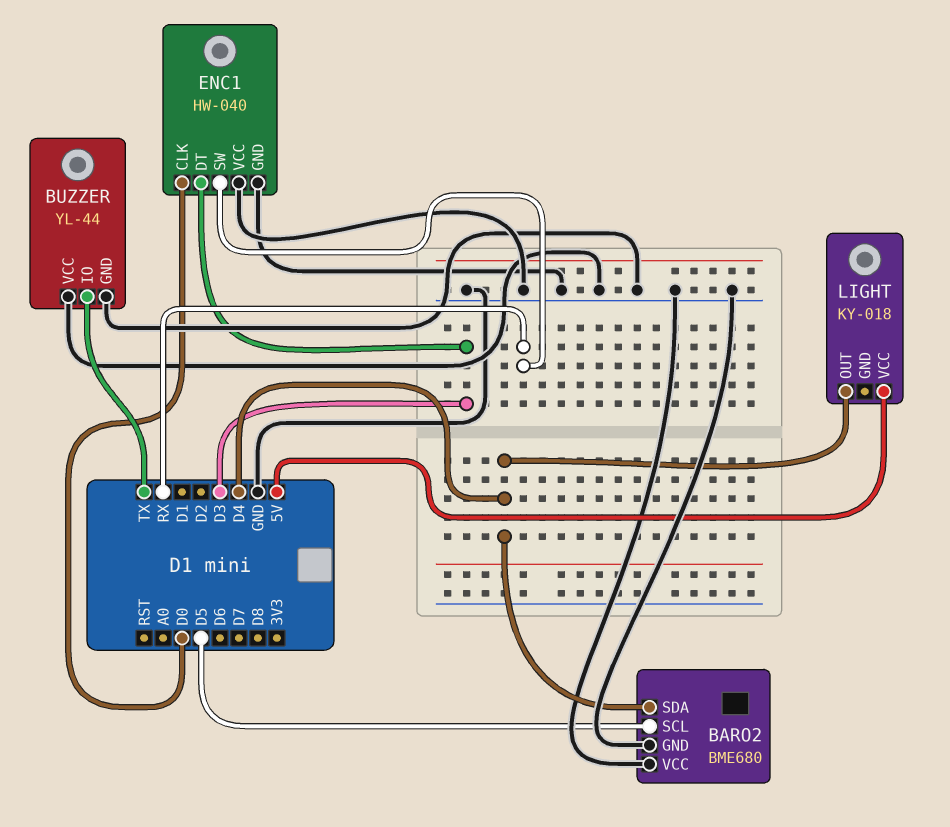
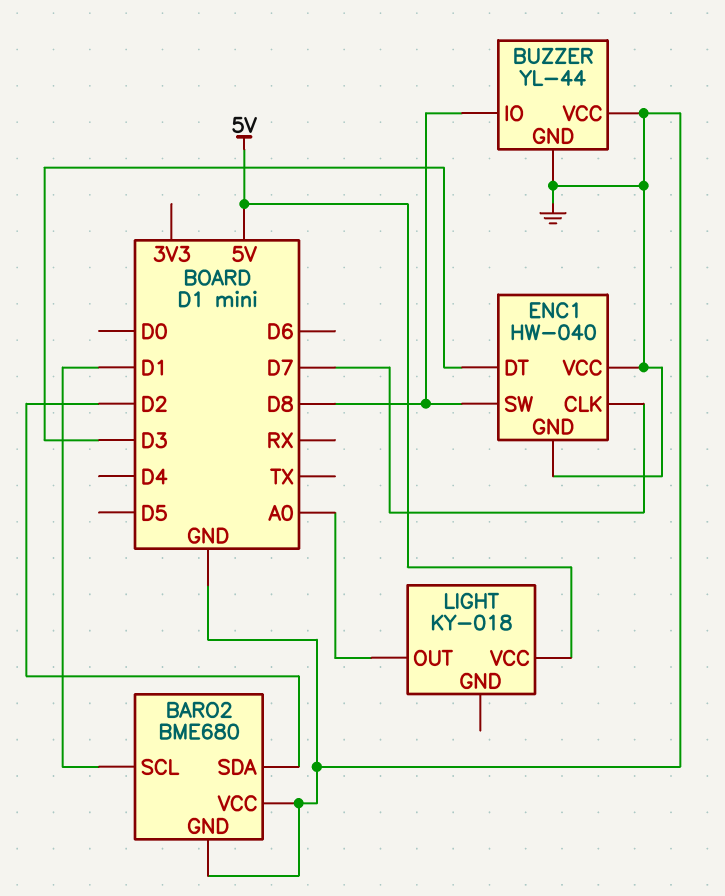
BARO2 pin SCL: D5 -> D1
BARO2 pin SDA: D4 -> D2
BUZZER pin IO: TX -> D8
ENC1 pin CLK: D0 -> D7
ENC1 pin SW: RX -> D8
LIGHT pin OUT: D4 -> A0

